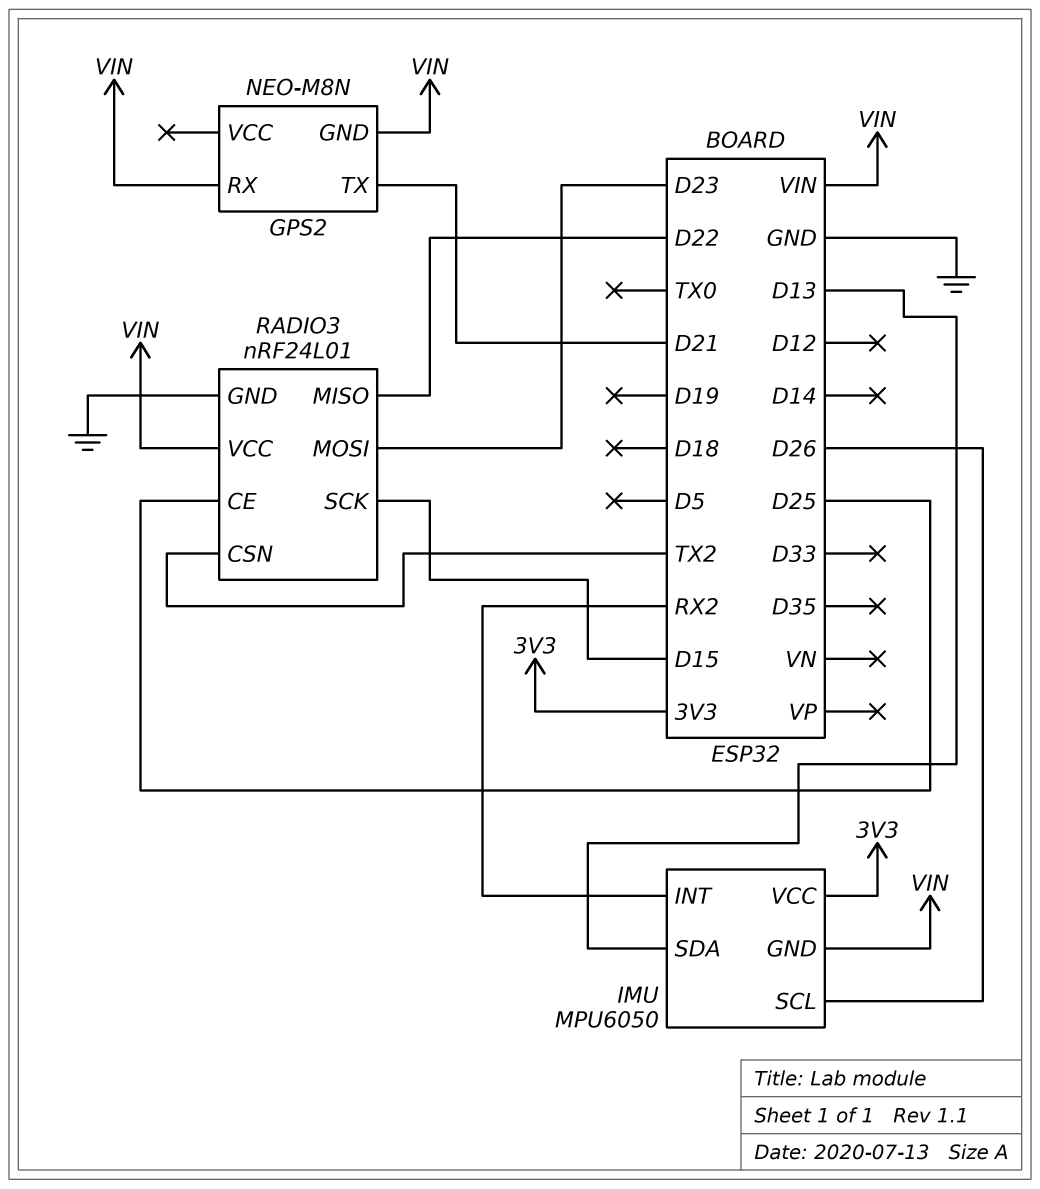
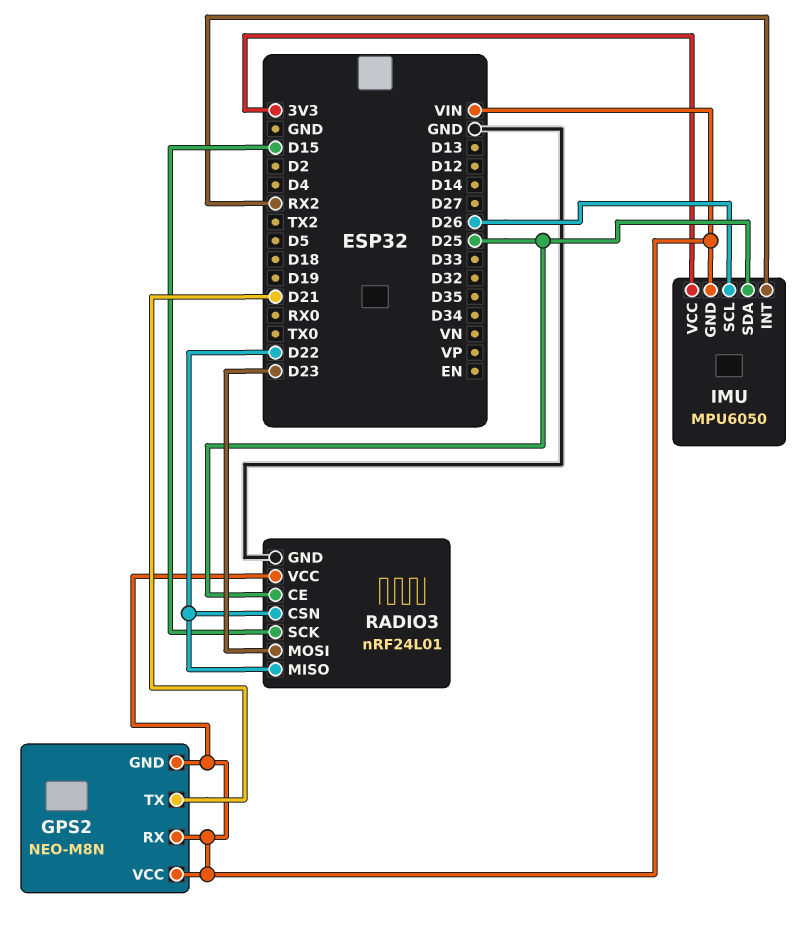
GPS2 pin VCC: none -> VIN
IMU pin SDA: D13 -> D25
RADIO3 pin CSN: TX2 -> D22

